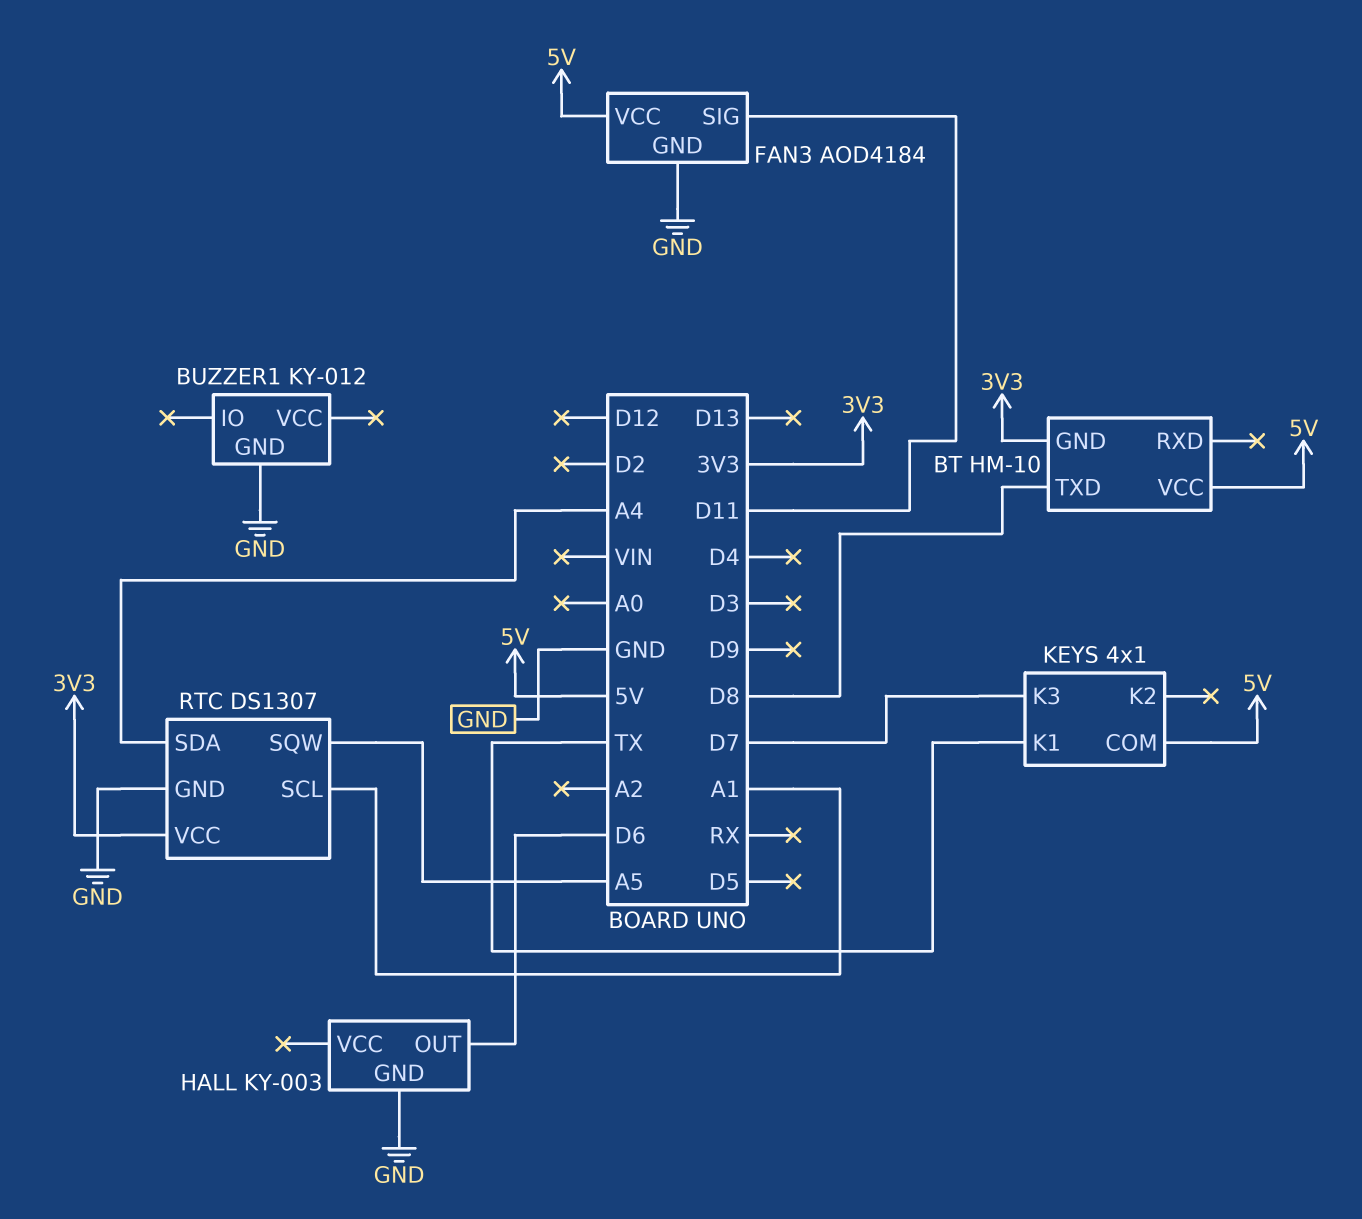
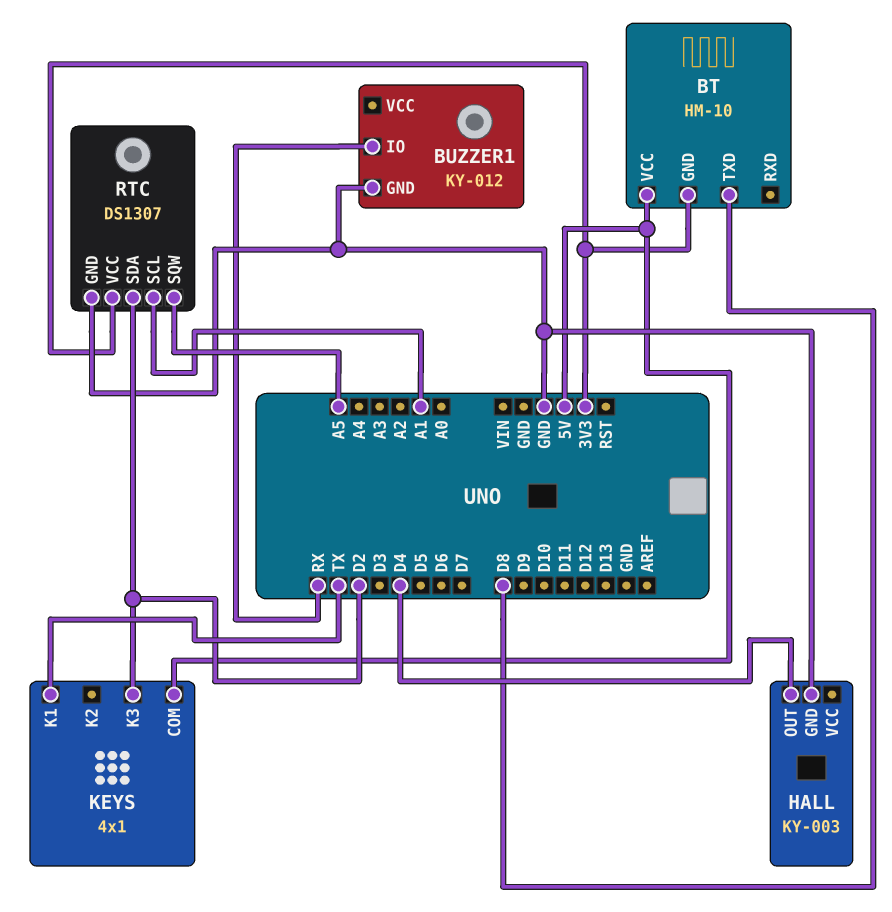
BUZZER1 pin IO: none -> RX
FAN3: AOD4184 -> none
FAN3 pin GND: GND -> none
FAN3 pin SIG: D11 -> none
FAN3 pin VCC: 5V -> none
HALL pin OUT: D6 -> D4
KEYS pin K3: D7 -> D2
RTC pin SDA: A4 -> D2

